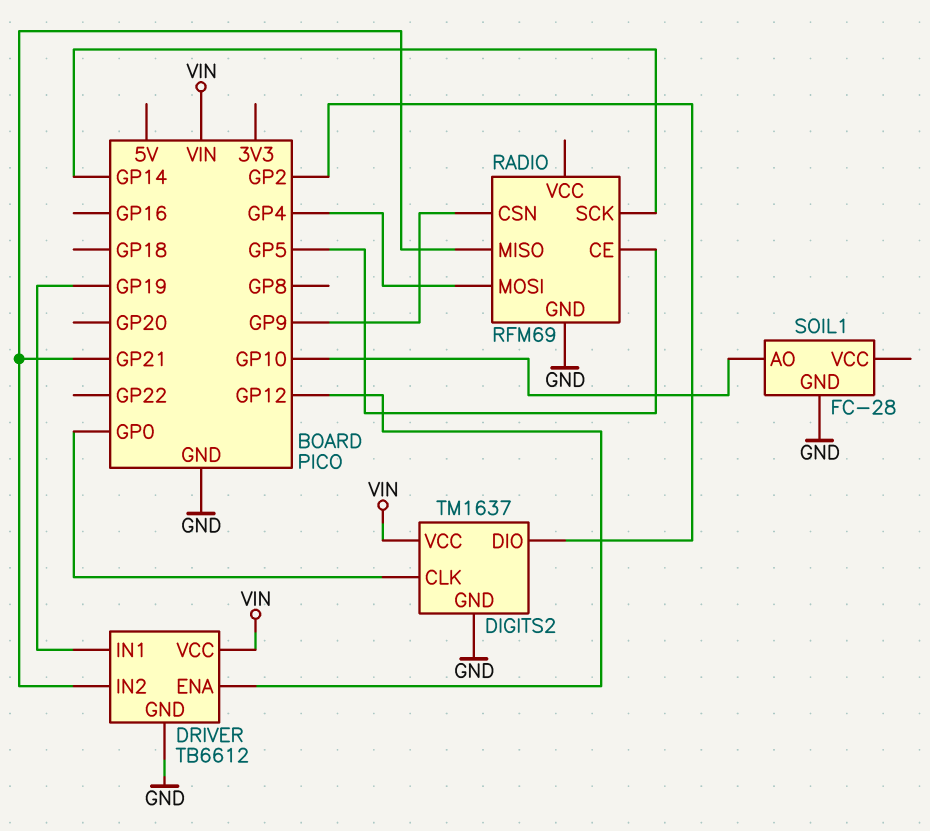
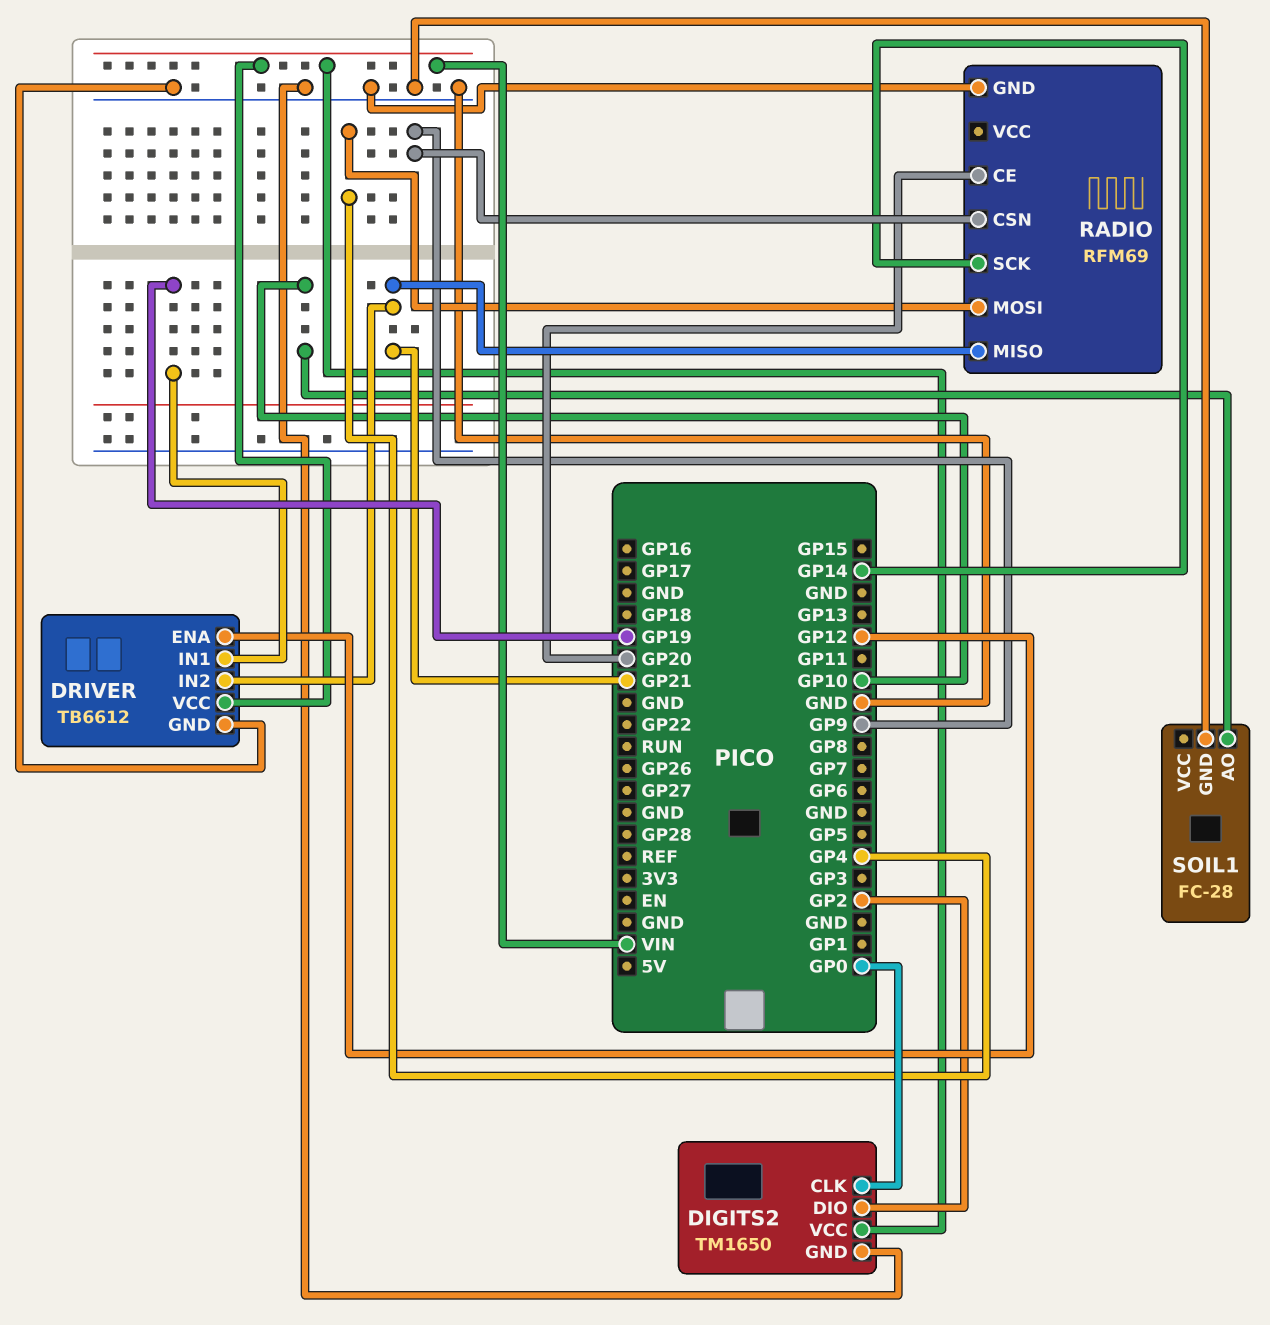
DIGITS2: TM1637 -> TM1650
RADIO pin CE: GP5 -> GP20

